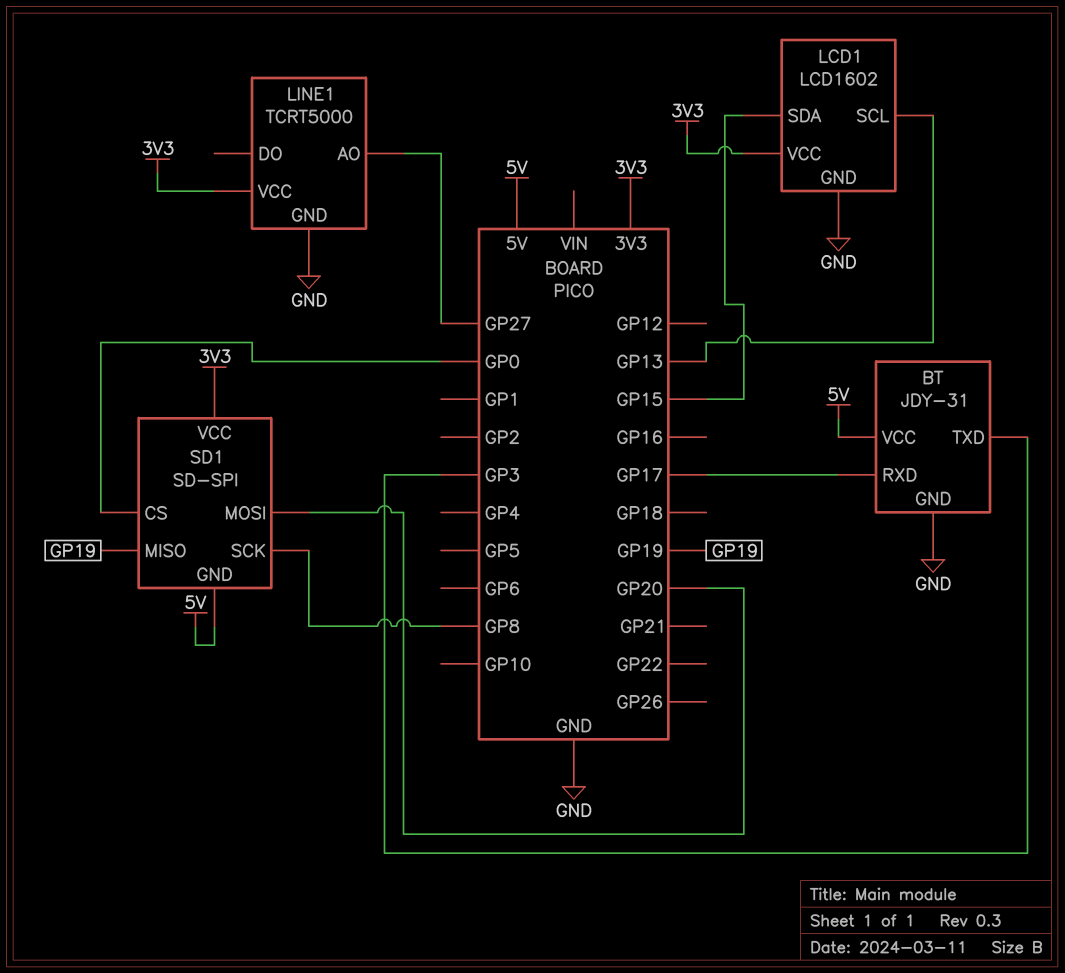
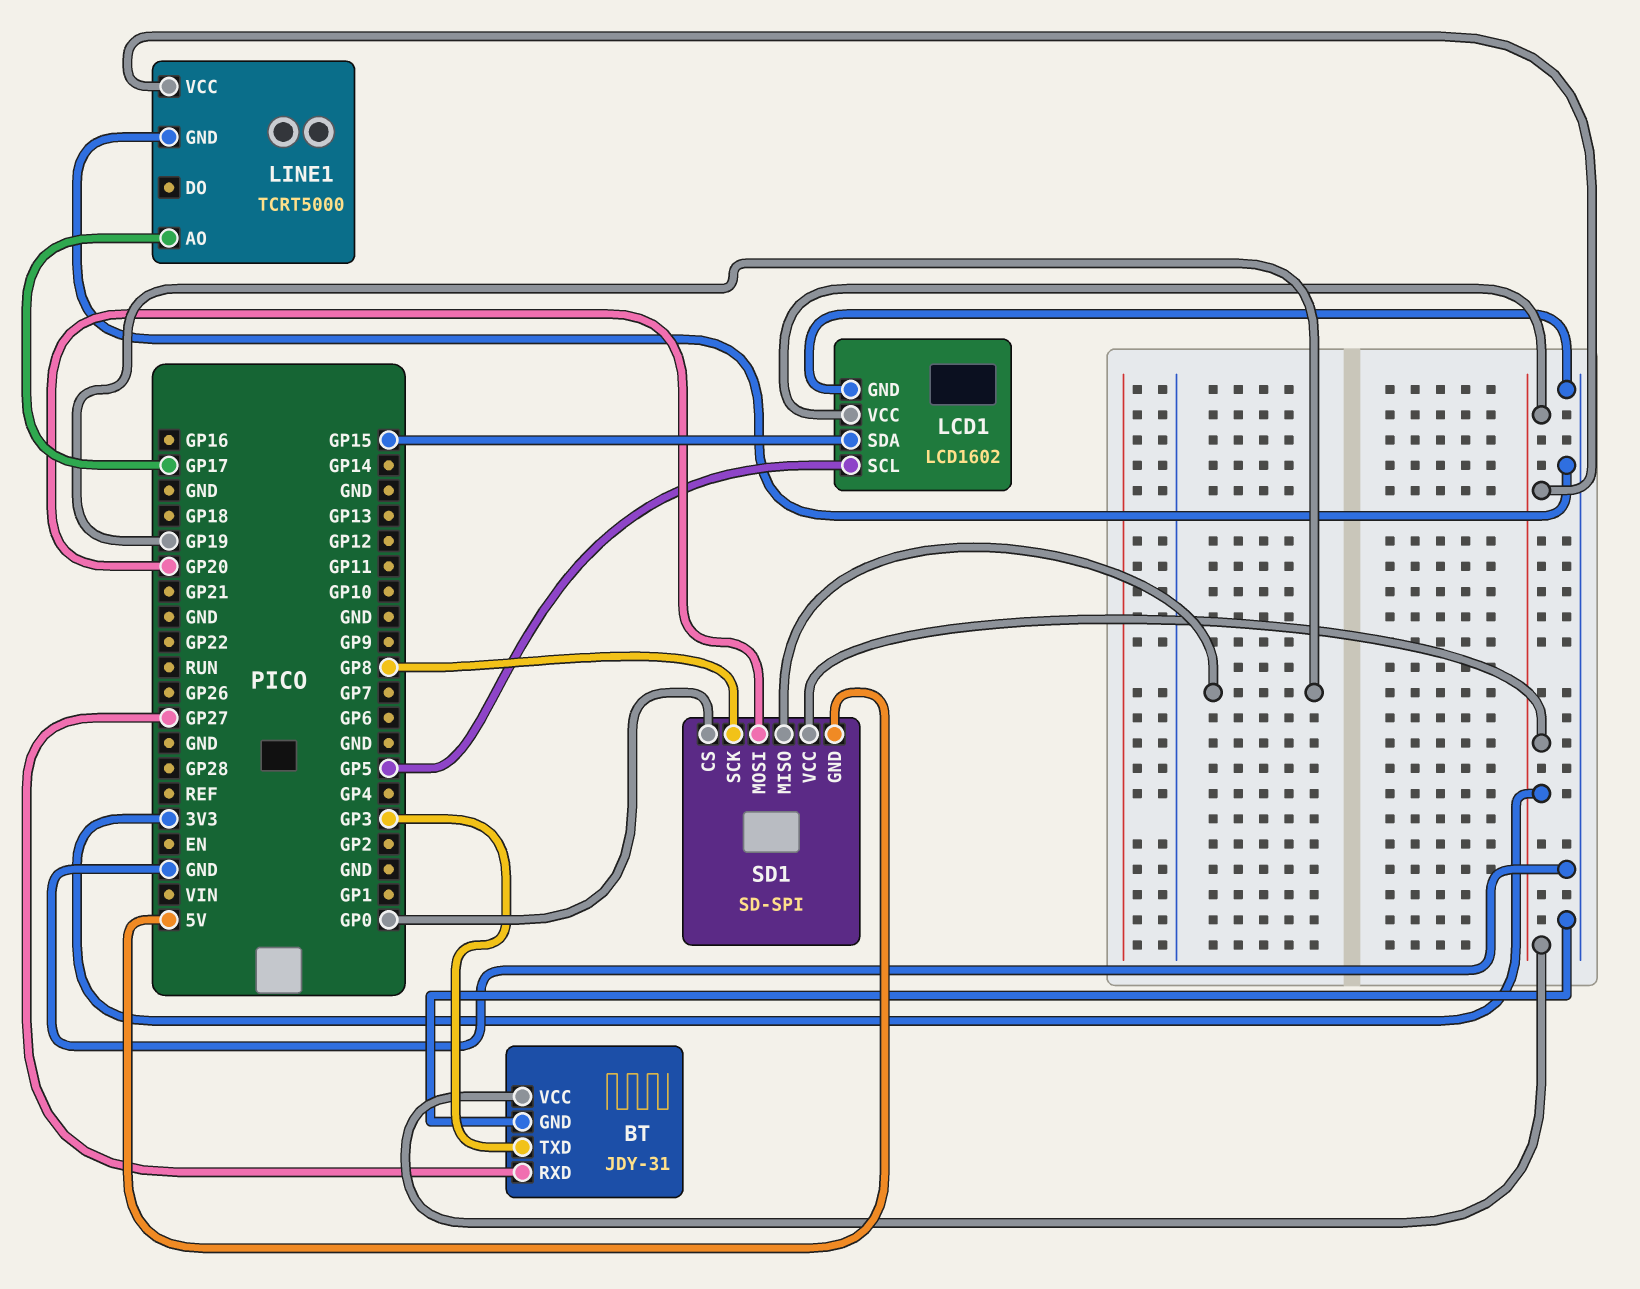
BT pin RXD: GP17 -> GP27
BT pin VCC: 5V -> 3V3
LCD1 pin SCL: GP13 -> GP5
LINE1 pin AO: GP27 -> GP17

